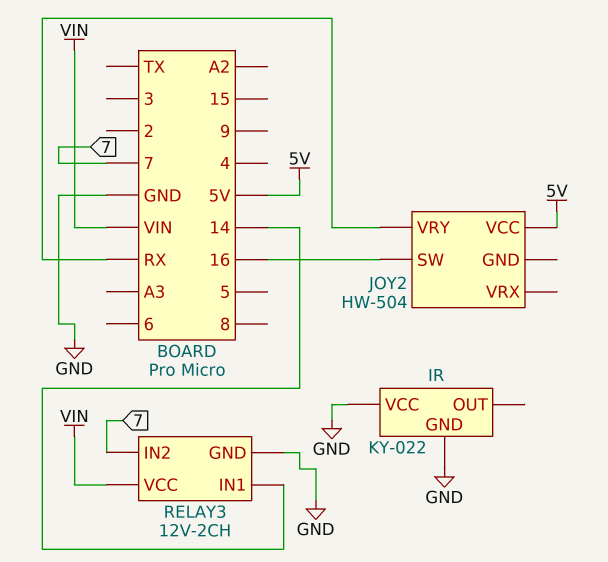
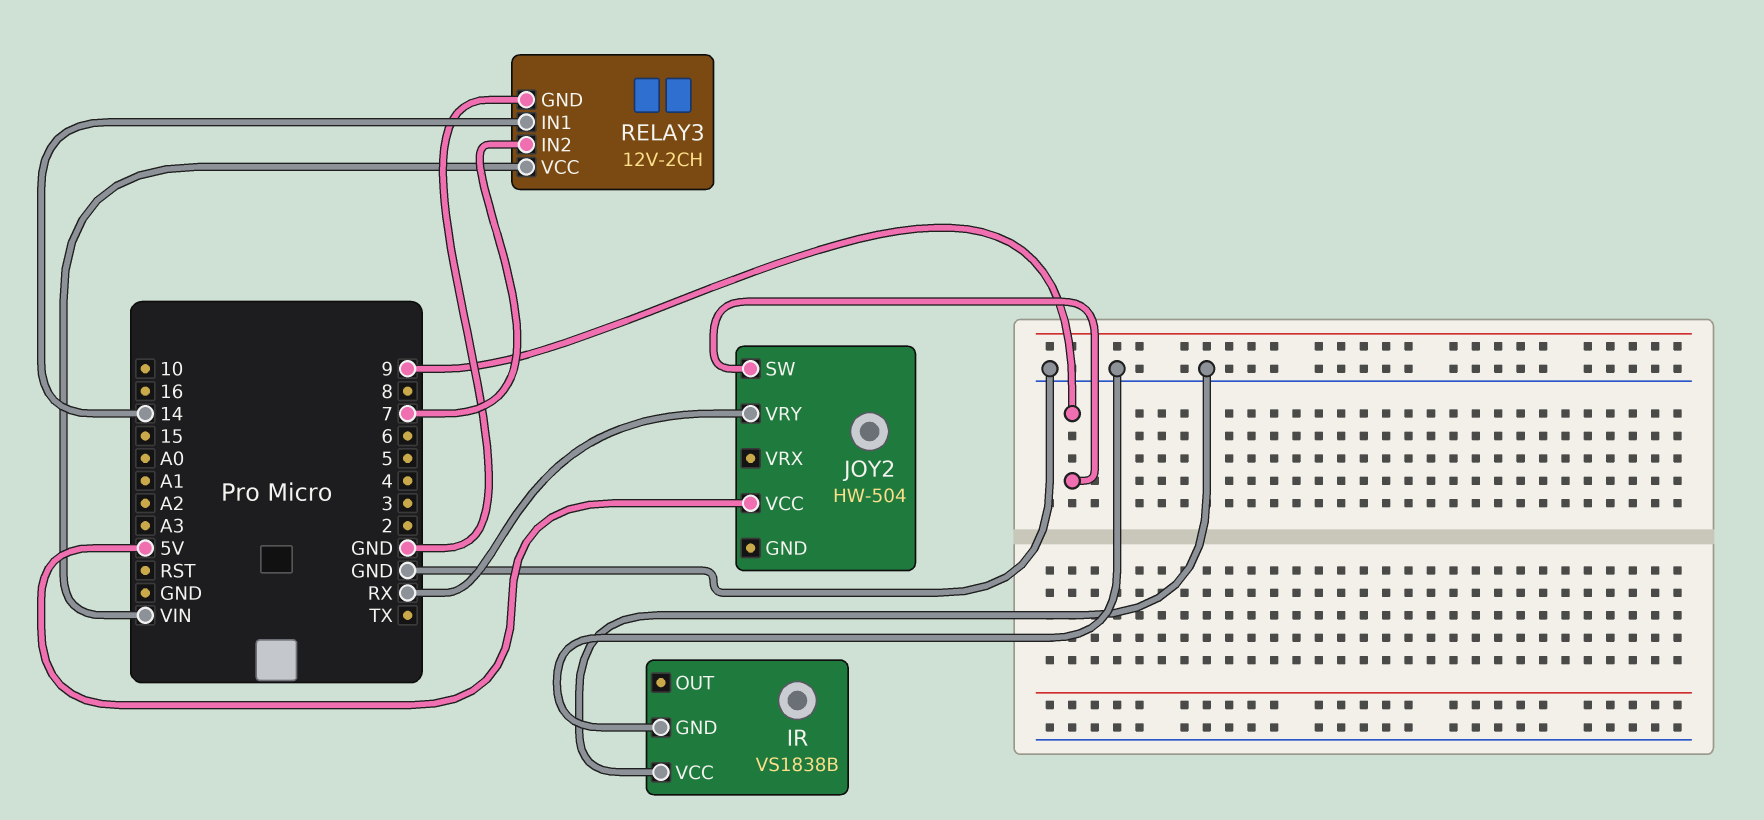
IR: KY-022 -> VS1838B
JOY2 pin SW: 16 -> 9

